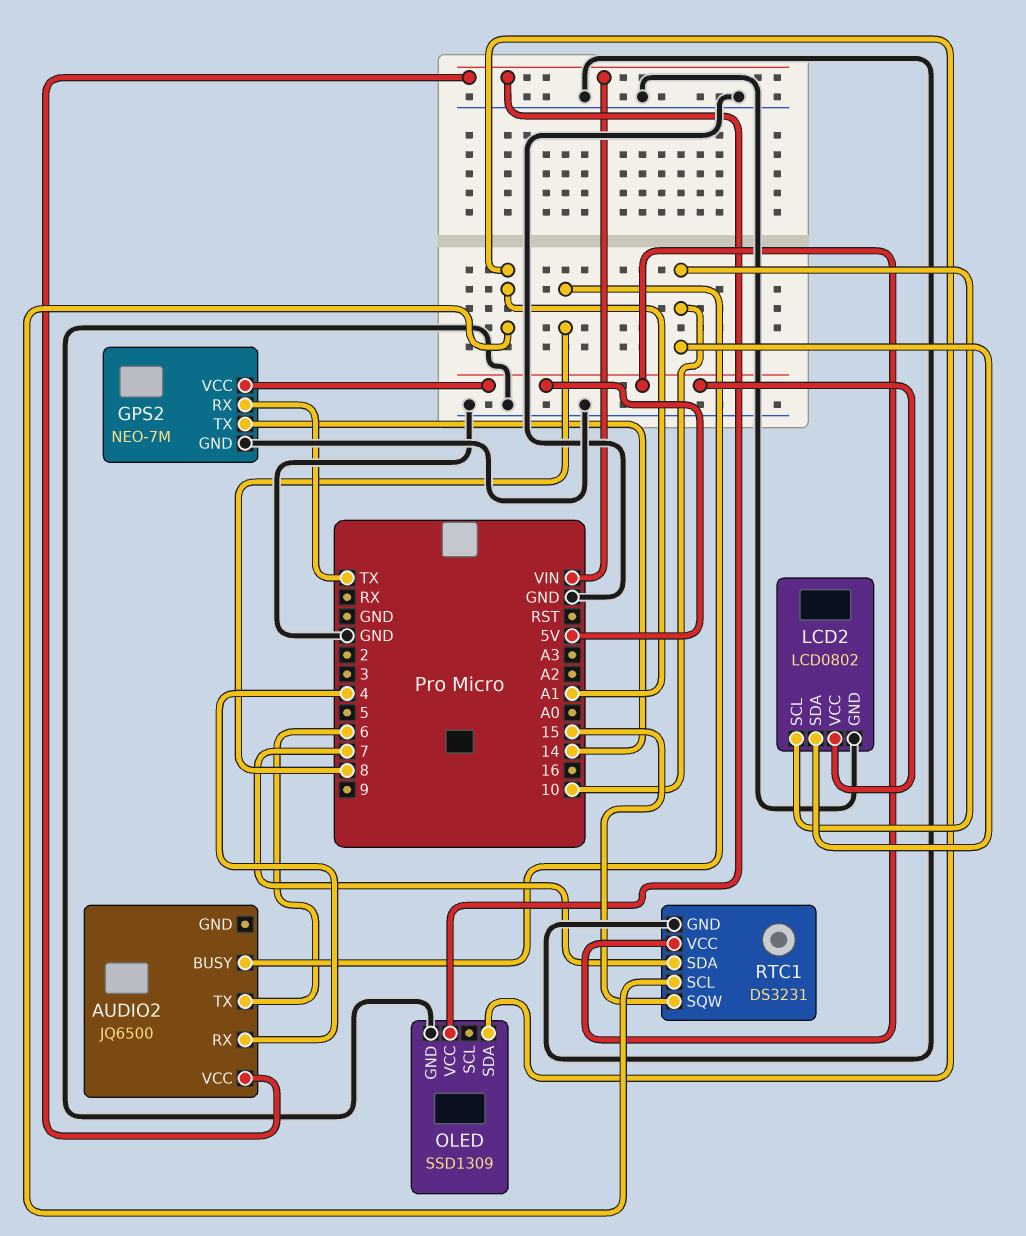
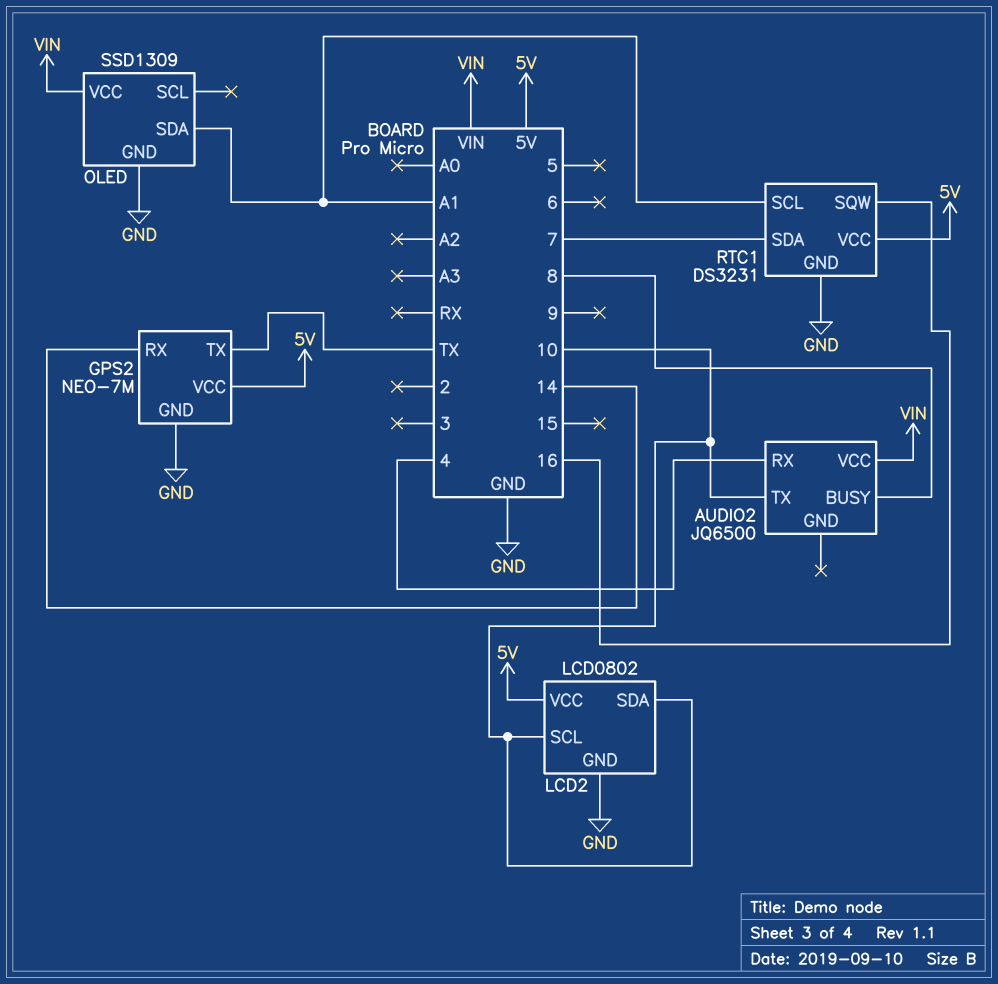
AUDIO2 pin TX: 6 -> 10
GPS2 pin RX: TX -> 14
GPS2 pin TX: 14 -> TX
RTC1 pin SQW: 15 -> 16

